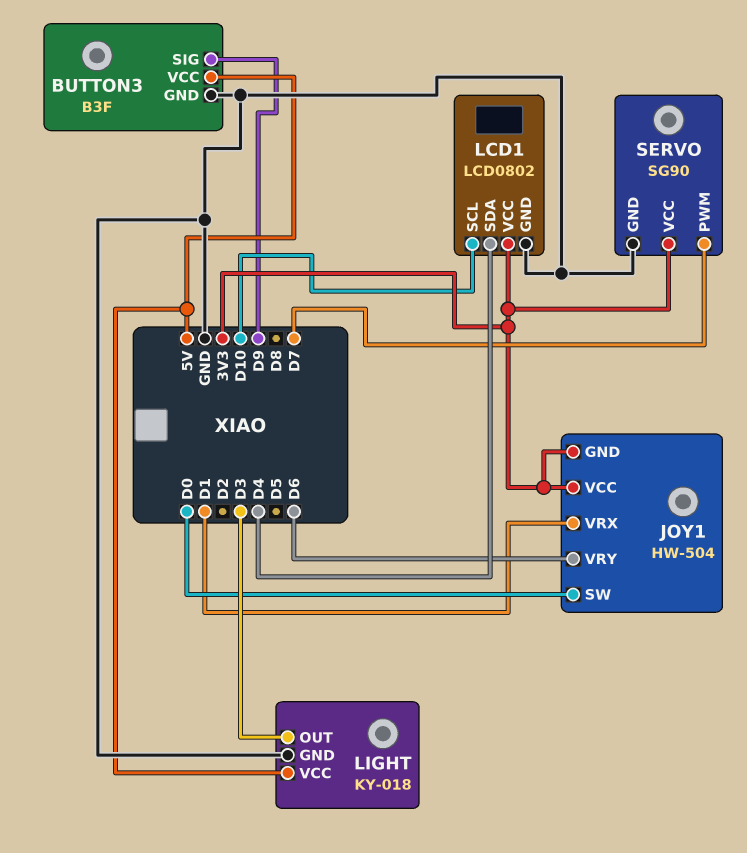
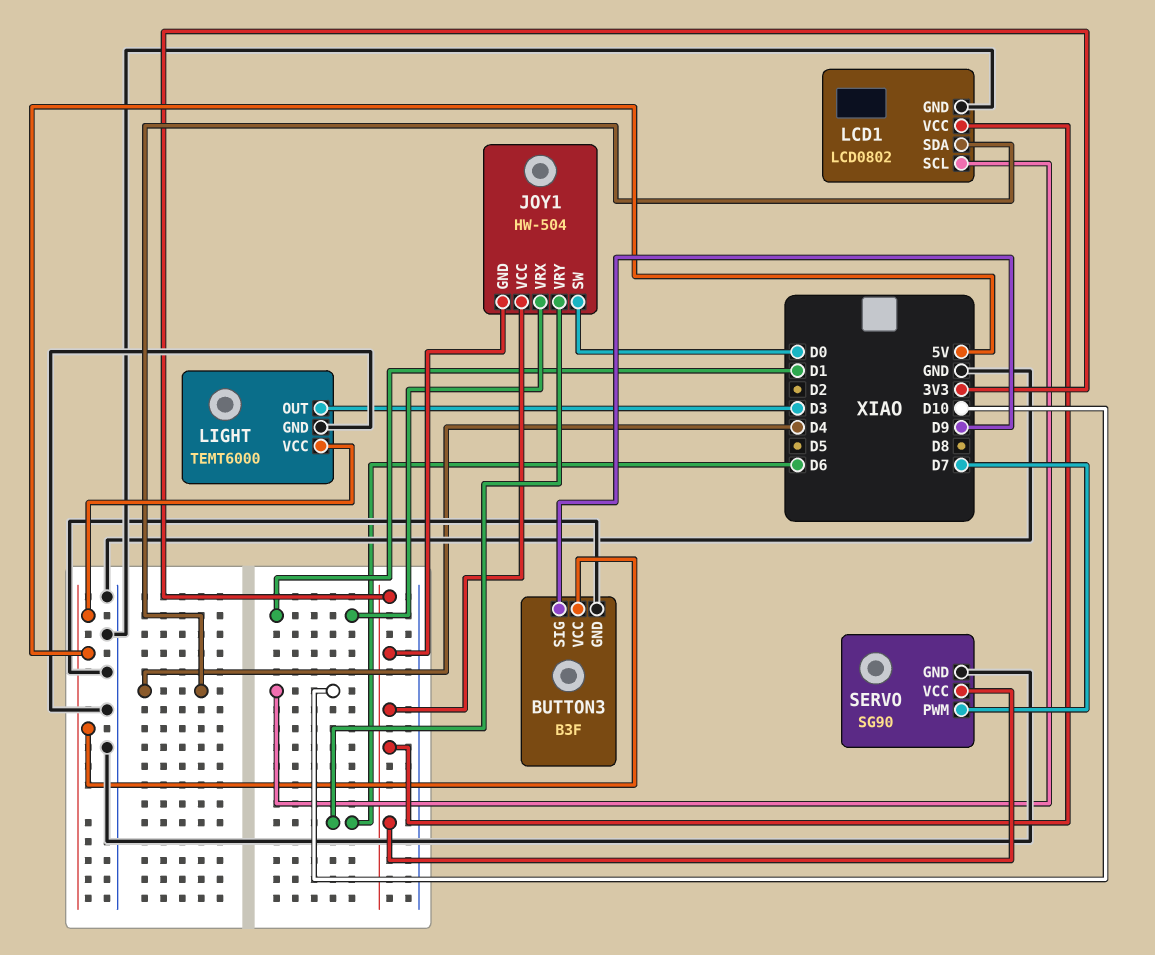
LIGHT: KY-018 -> TEMT6000

